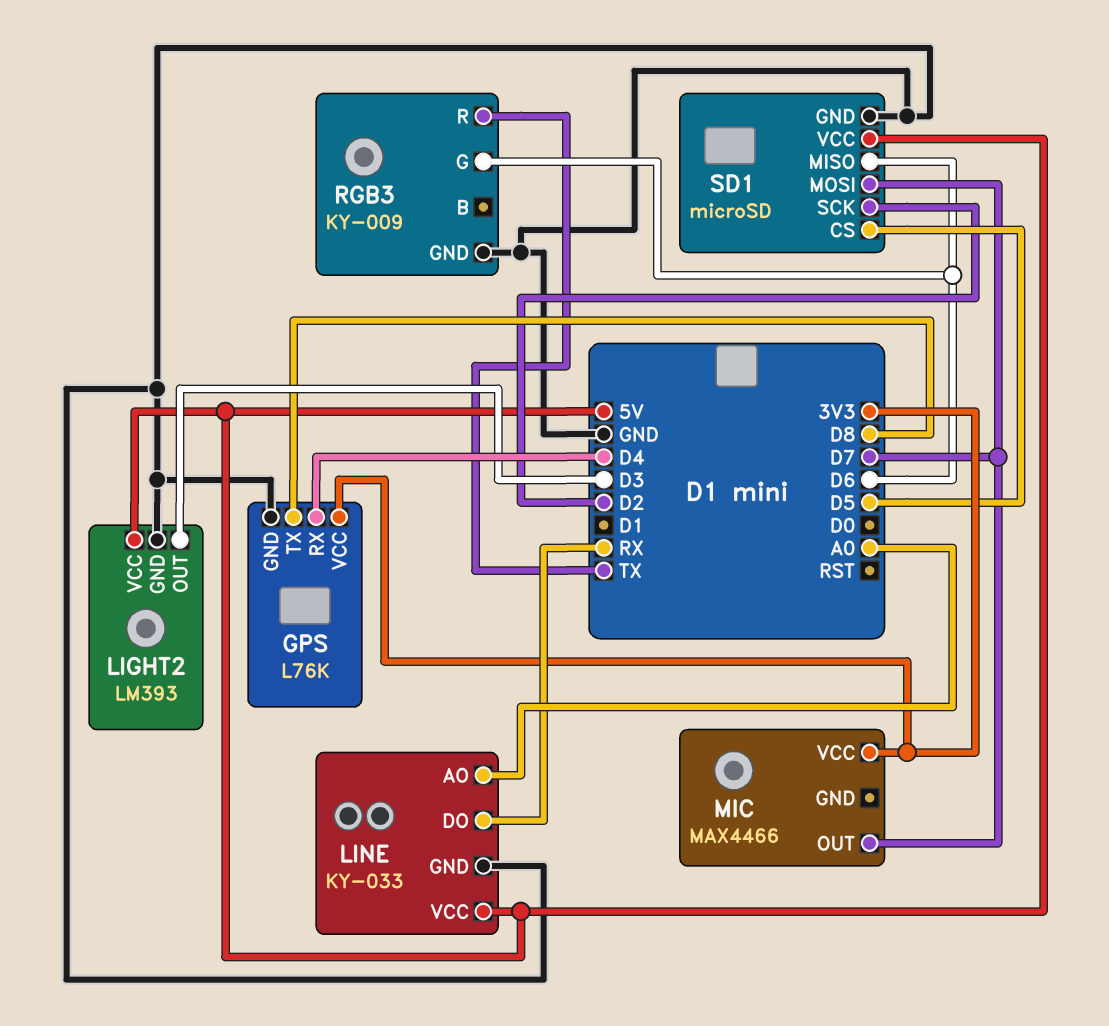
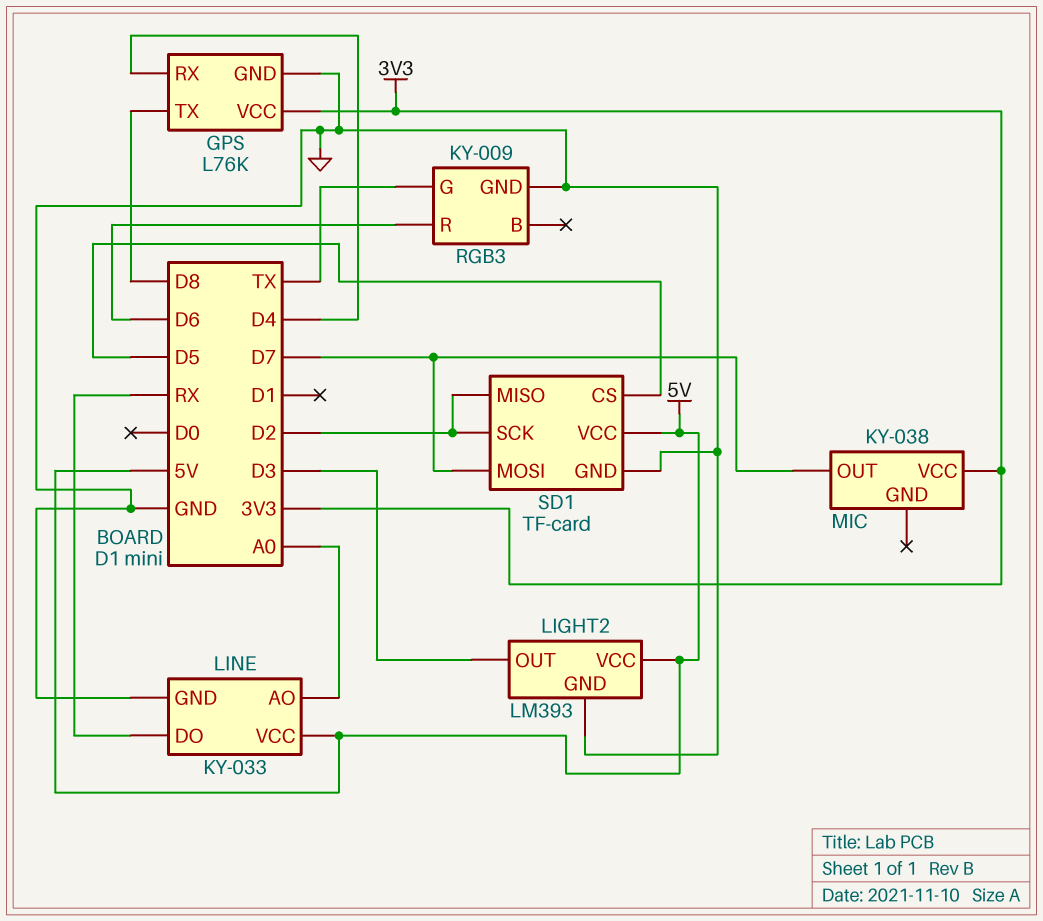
MIC: MAX4466 -> KY-038
RGB3 pin G: D6 -> TX
RGB3 pin R: TX -> D6
SD1: microSD -> TF-card
SD1 pin MISO: D6 -> D2

